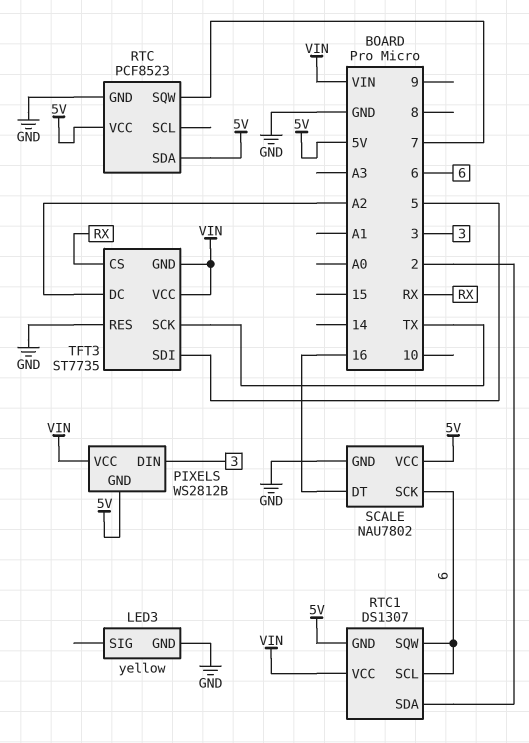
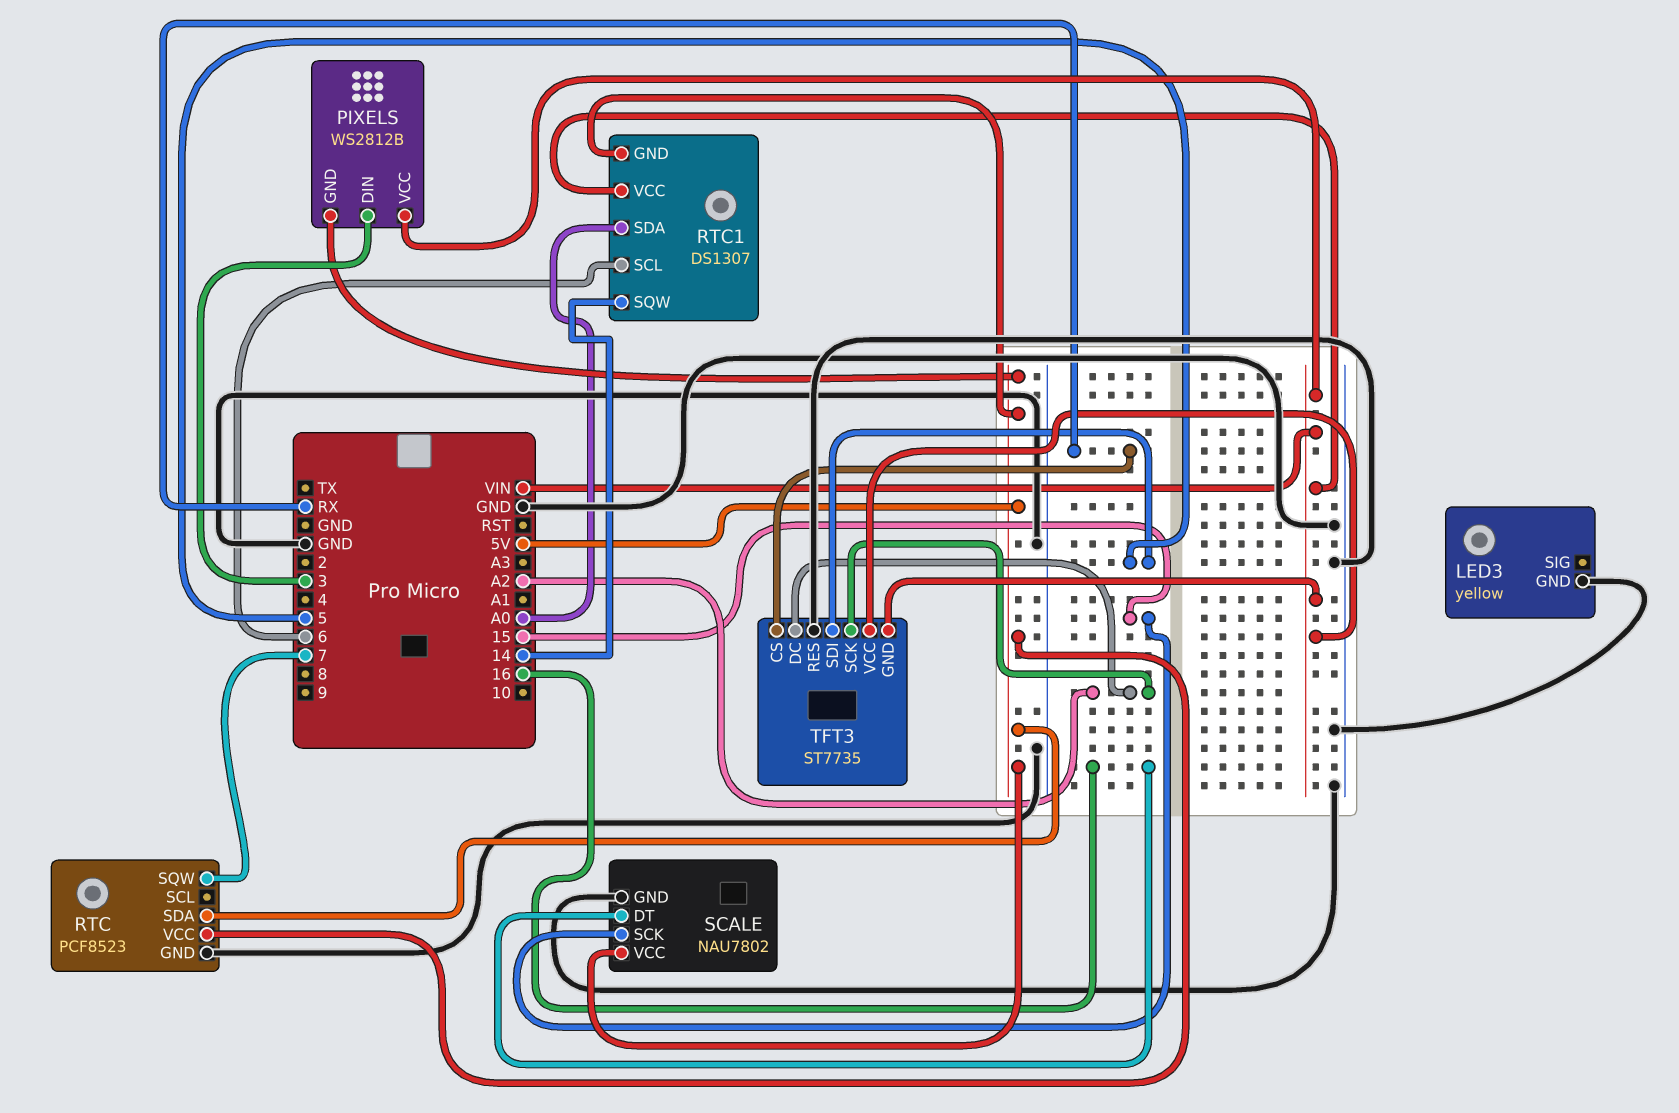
RTC1 pin SDA: 2 -> A0
RTC1 pin SQW: 6 -> 14
SCALE pin SCK: 6 -> 15
TFT3 pin SCK: TX -> A2

